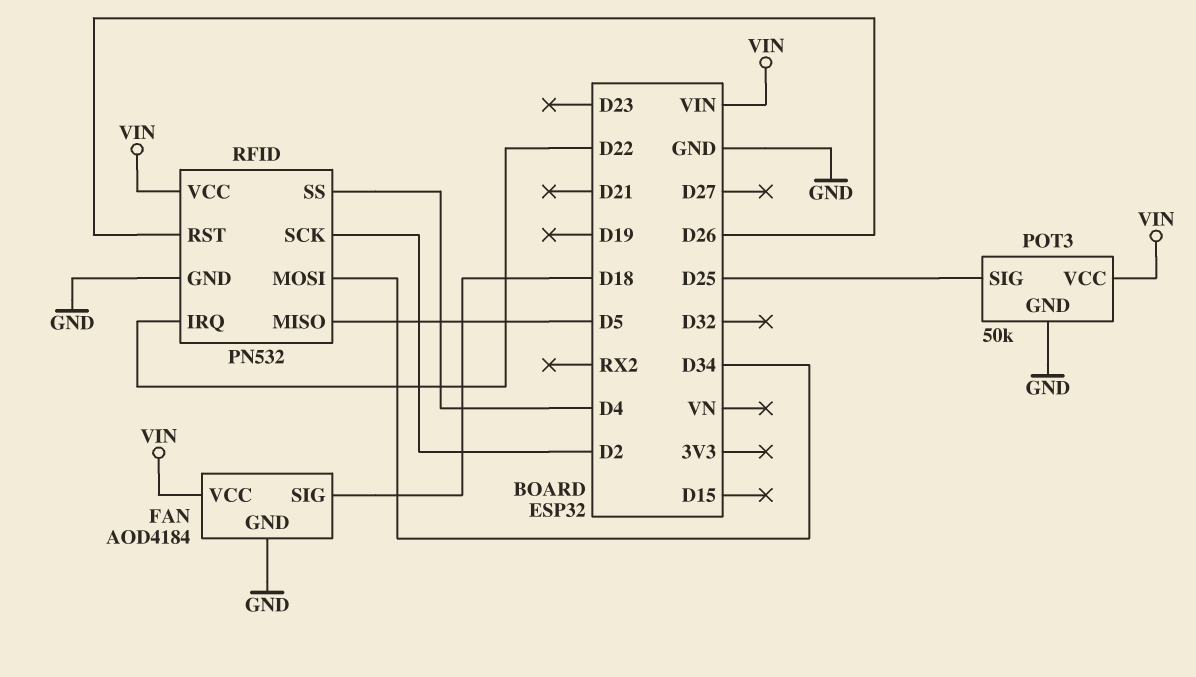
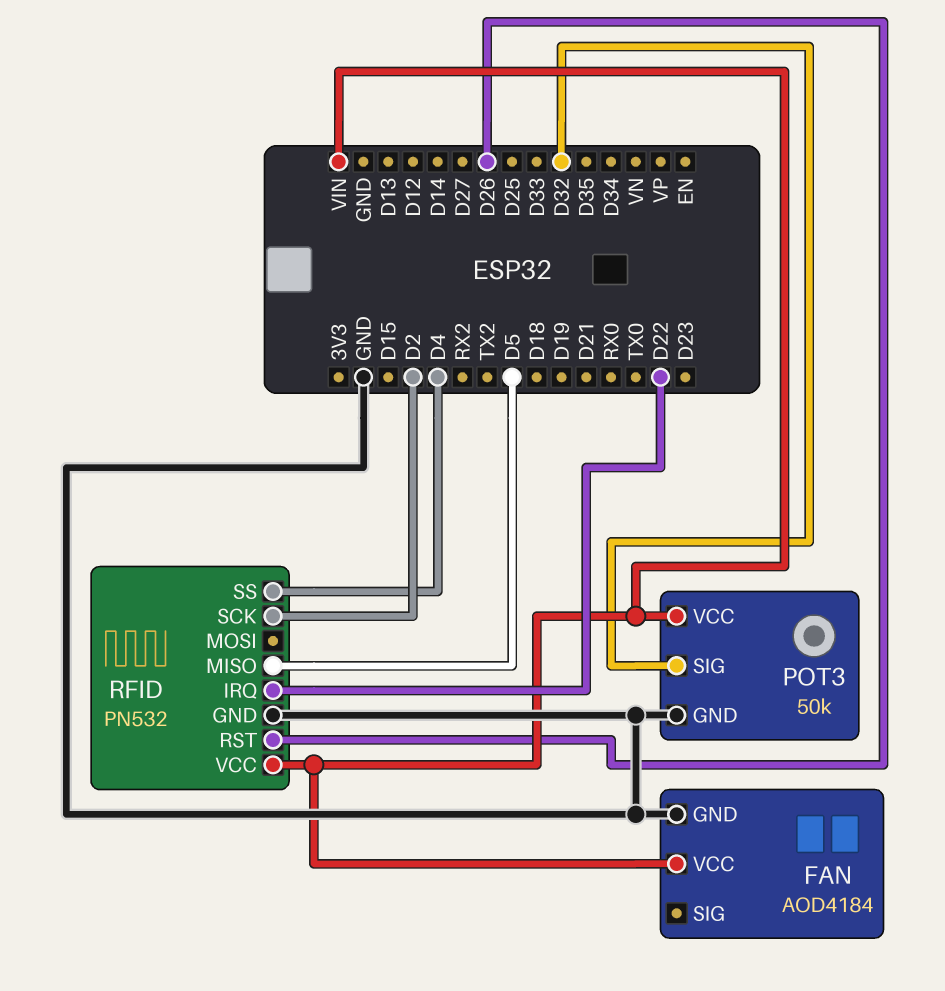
FAN pin SIG: D18 -> none
POT3 pin SIG: D25 -> D32
RFID pin MOSI: D34 -> none

